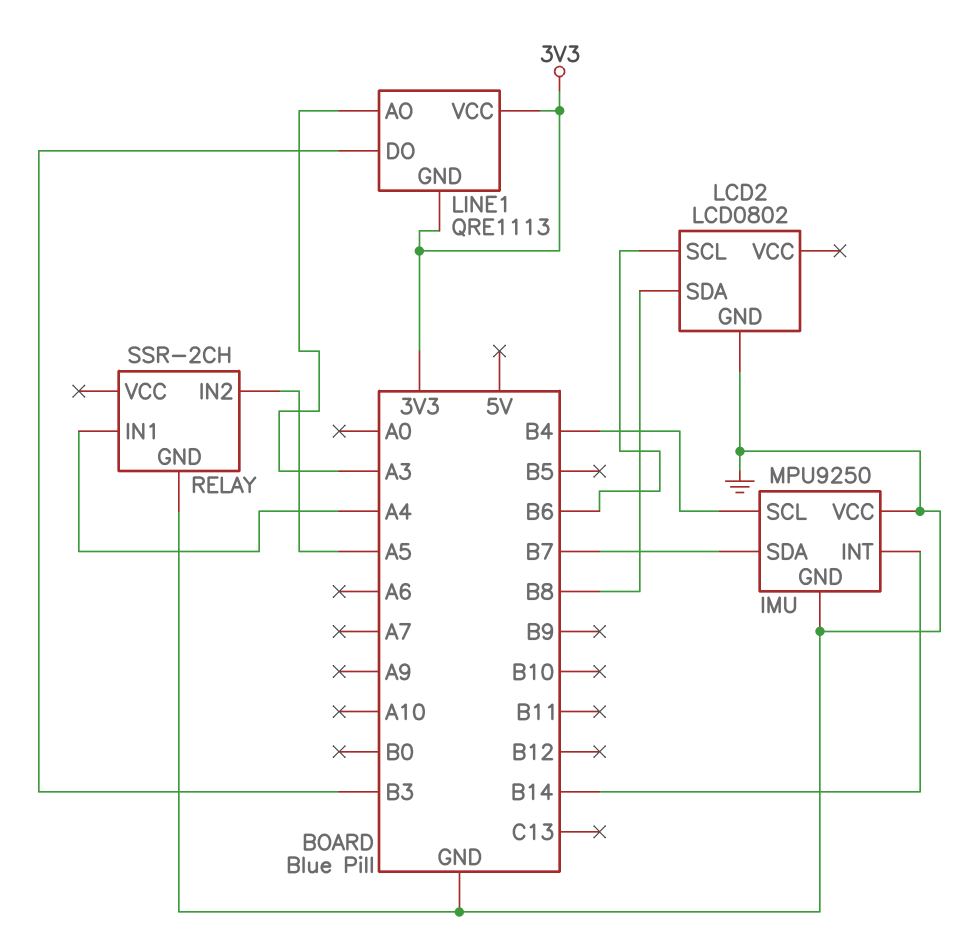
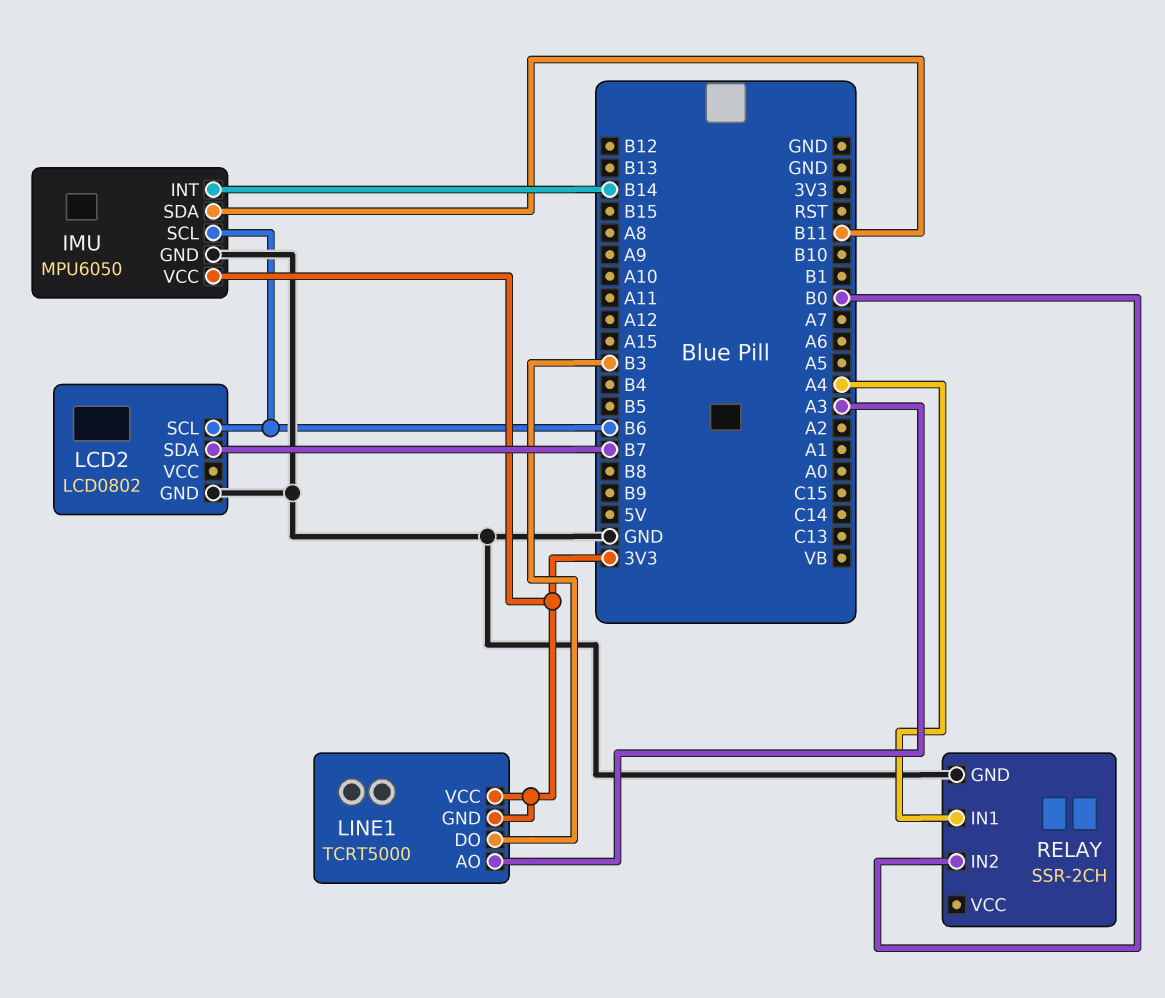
IMU: MPU9250 -> MPU6050
IMU pin SCL: B4 -> B6
IMU pin SDA: B7 -> B11
IMU pin VCC: GND -> 3V3
LCD2 pin SDA: B8 -> B7
LINE1: QRE1113 -> TCRT5000
RELAY pin IN2: A5 -> B0

